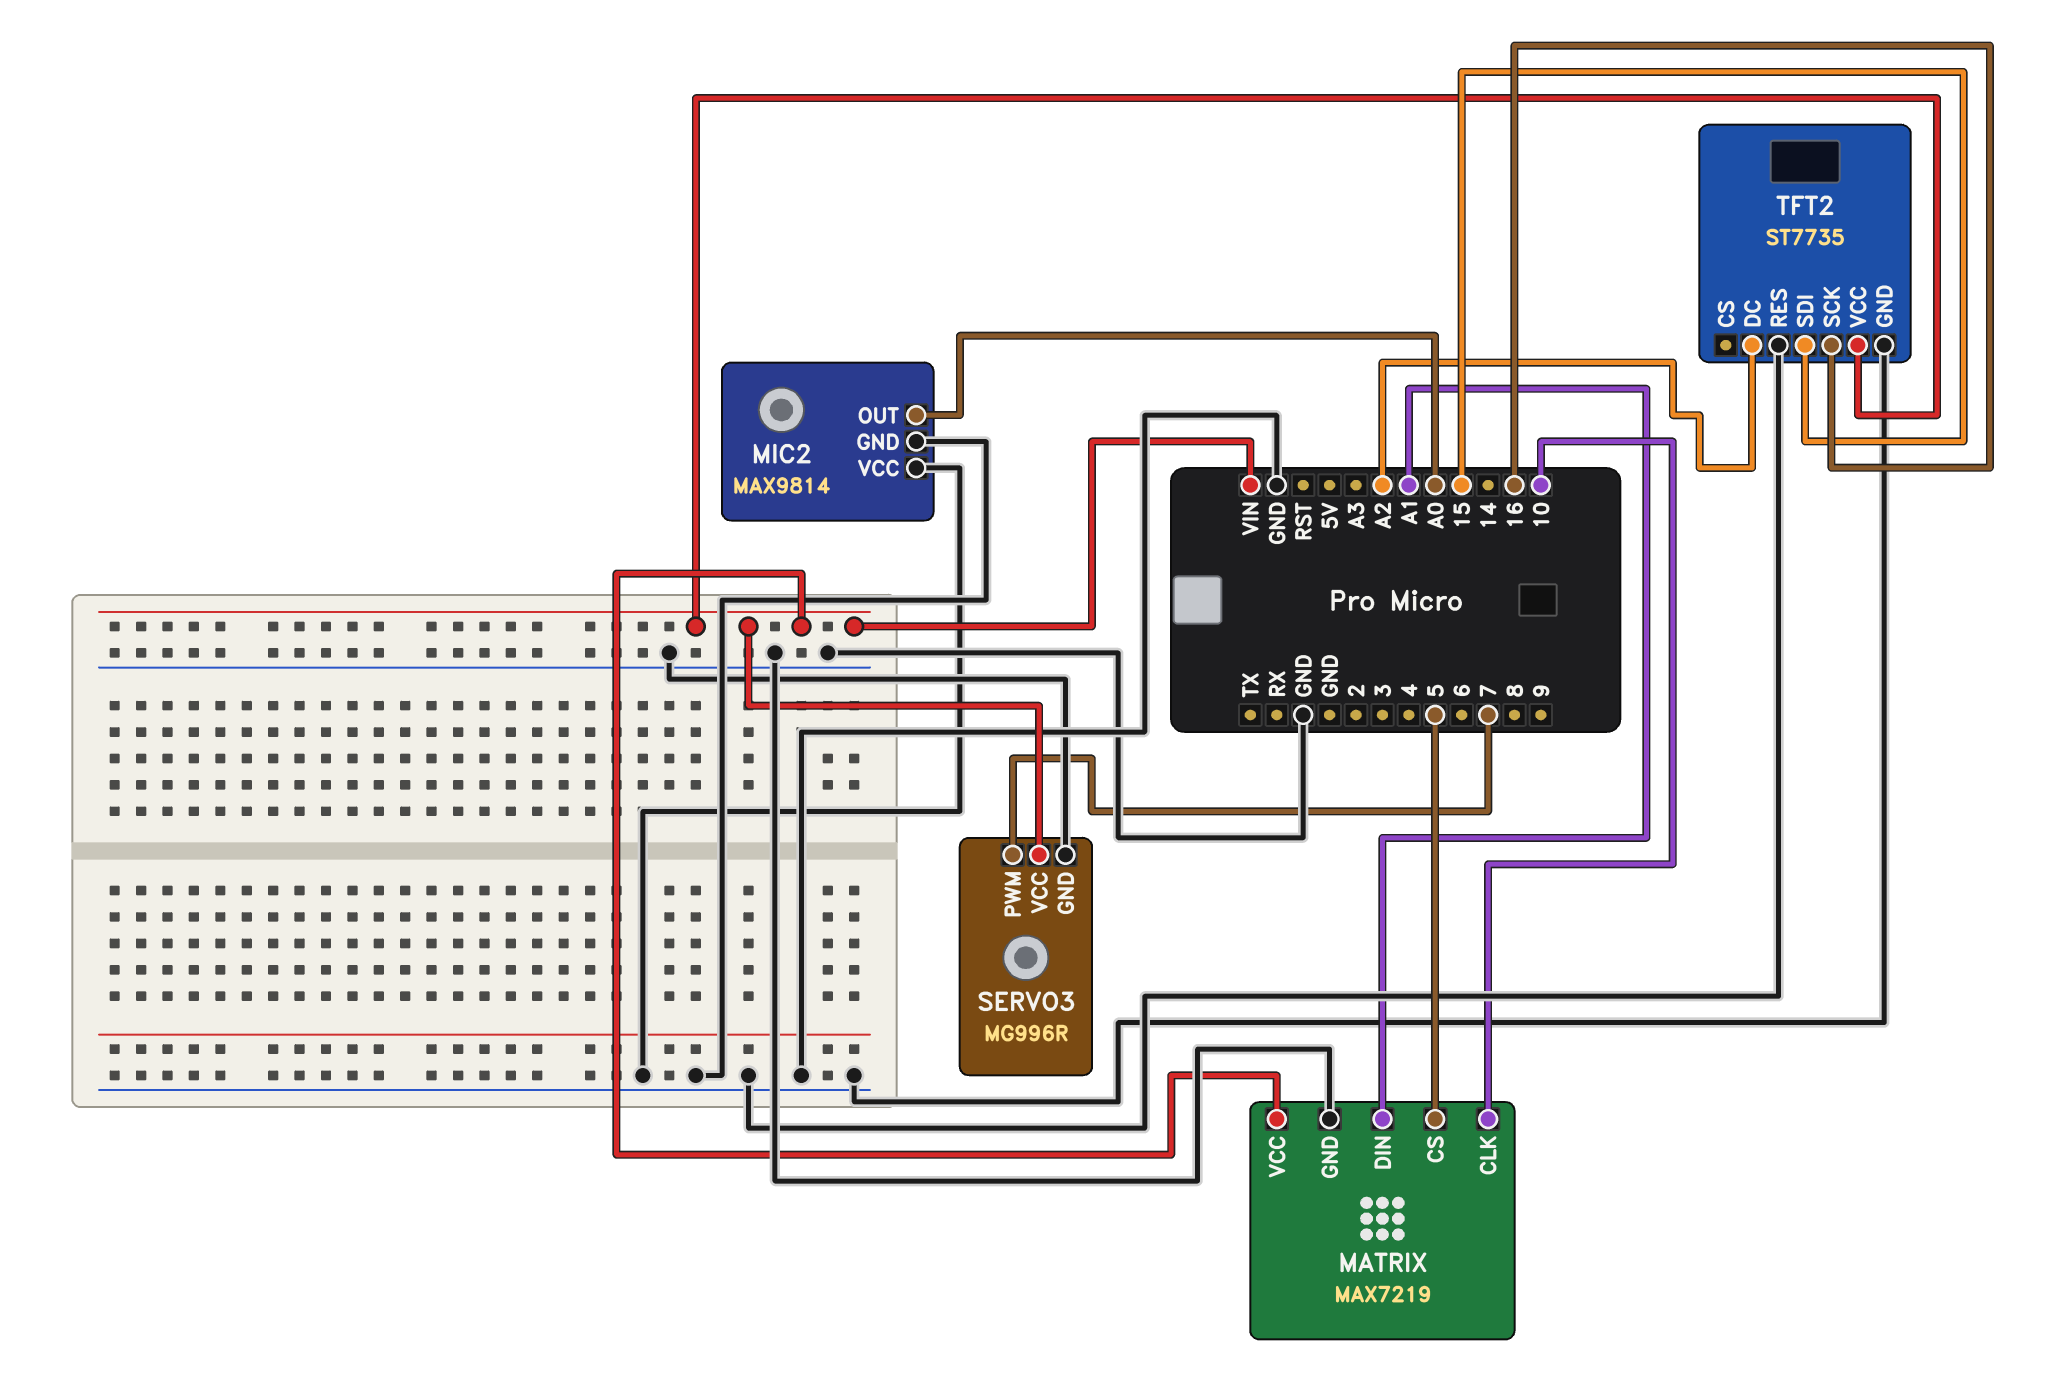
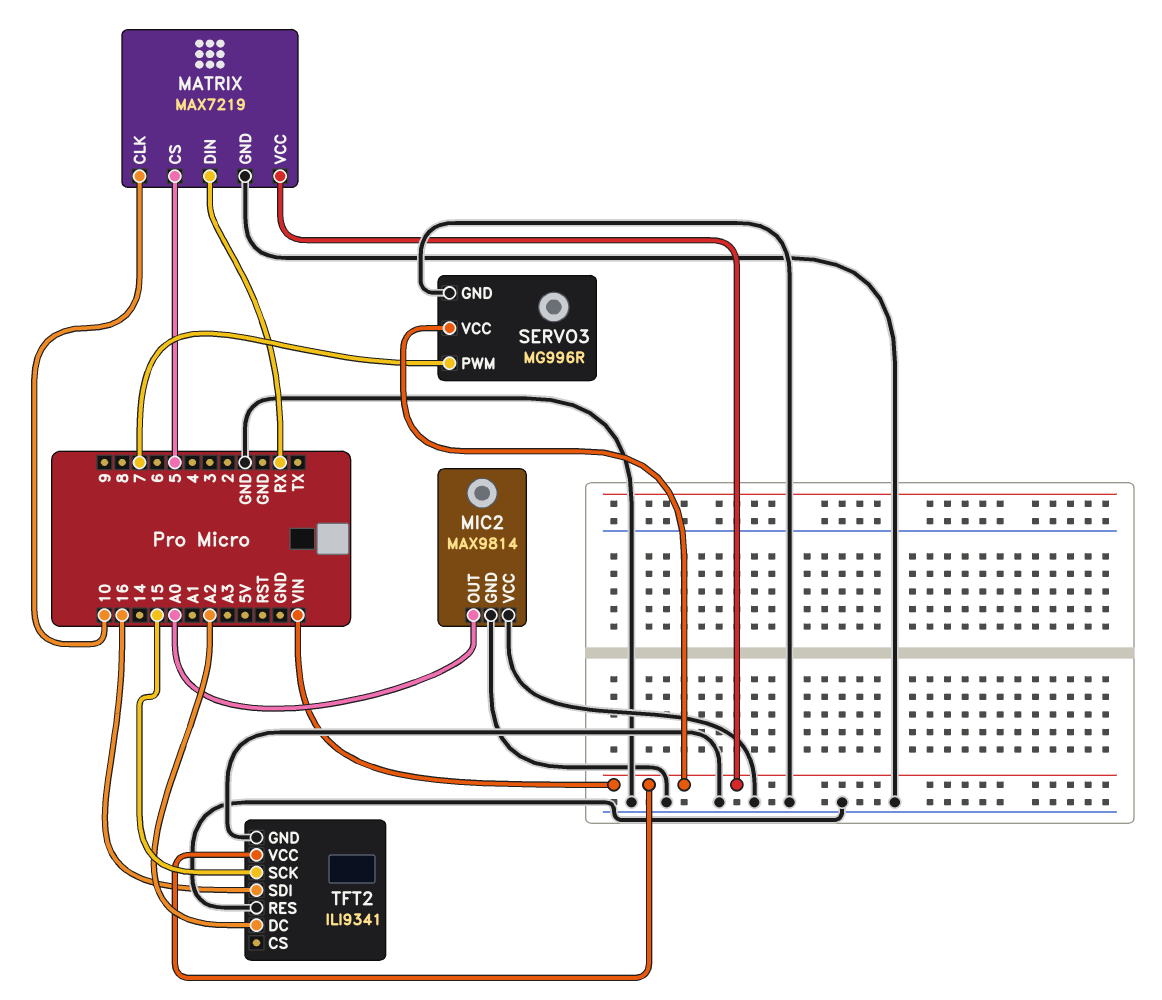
MATRIX pin DIN: A1 -> RX
TFT2: ST7735 -> ILI9341
TFT2 pin SCK: 16 -> 15
TFT2 pin SDI: 15 -> 16

